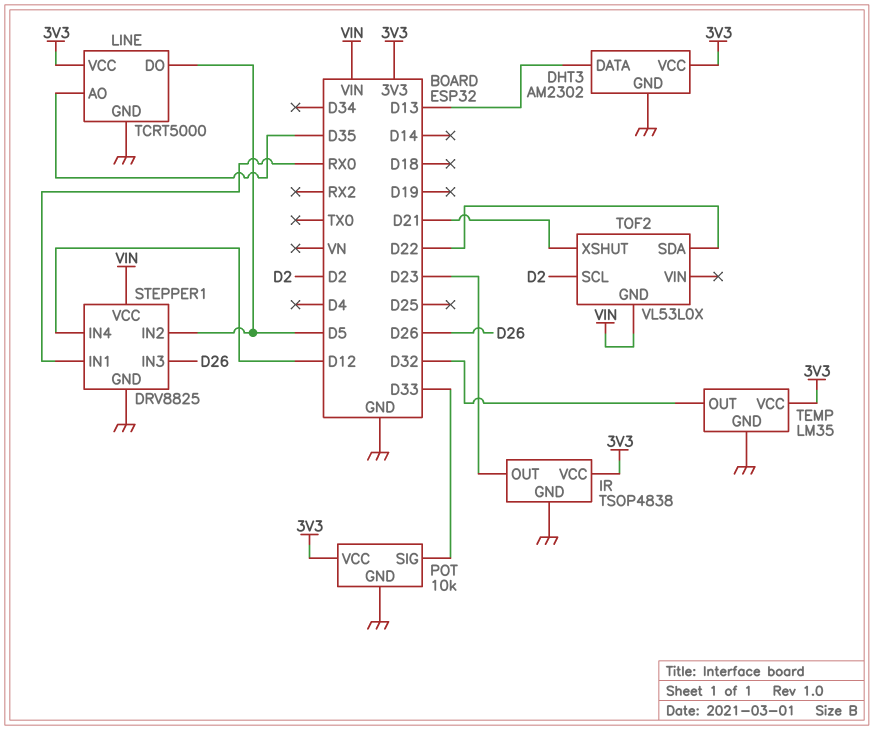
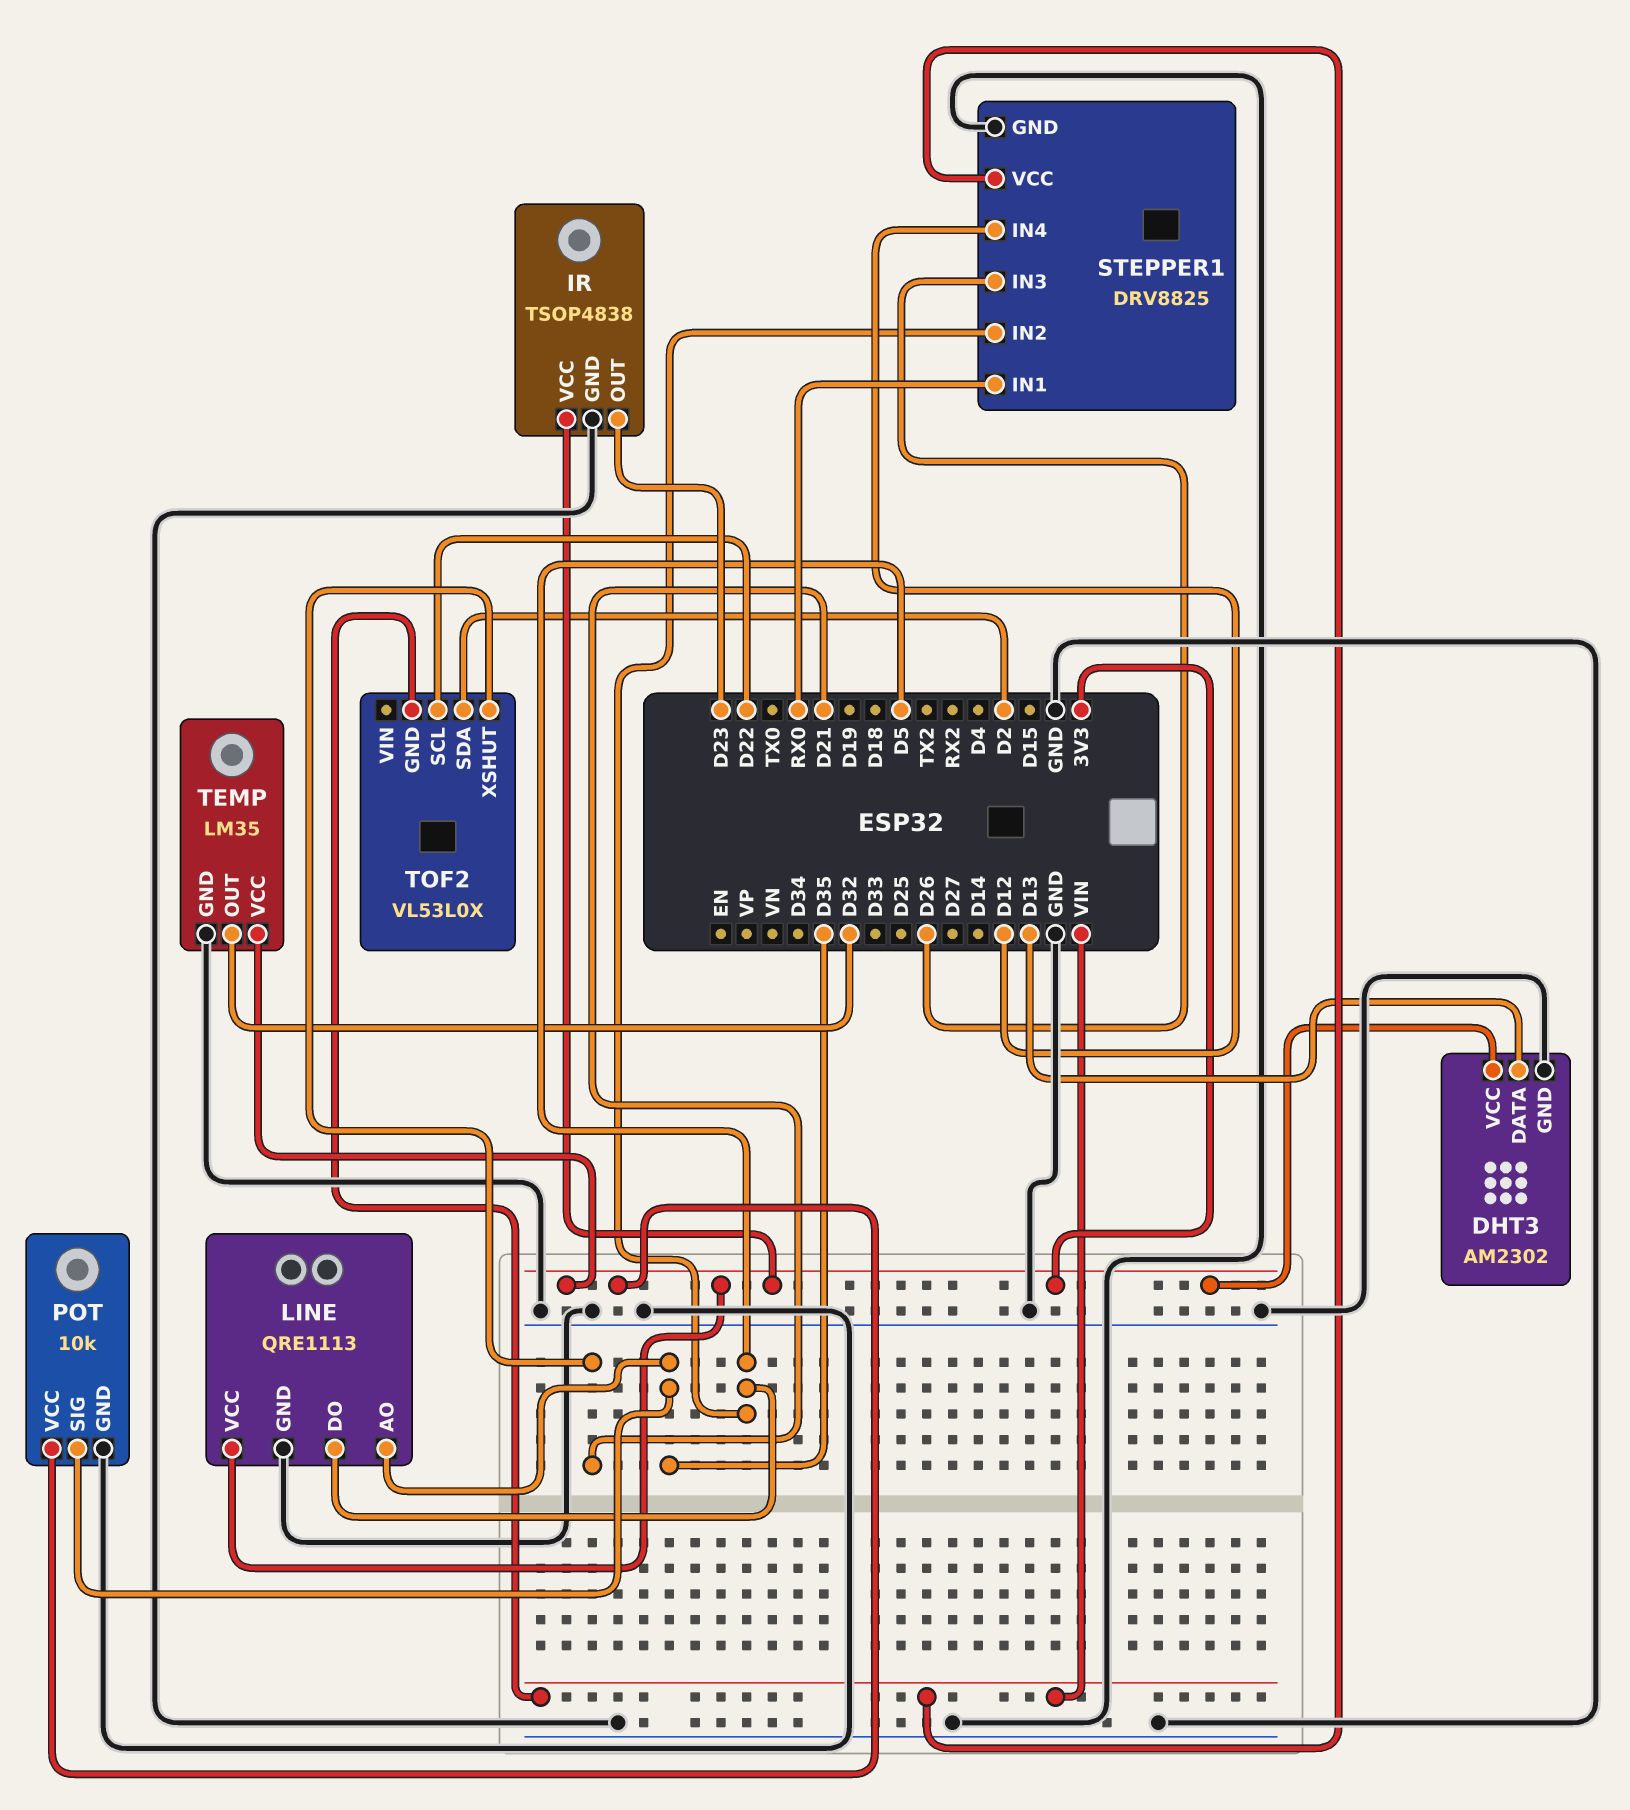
LINE: TCRT5000 -> QRE1113
POT pin SIG: D33 -> D35
TOF2 pin SCL: D2 -> D22
TOF2 pin SDA: D22 -> D2

